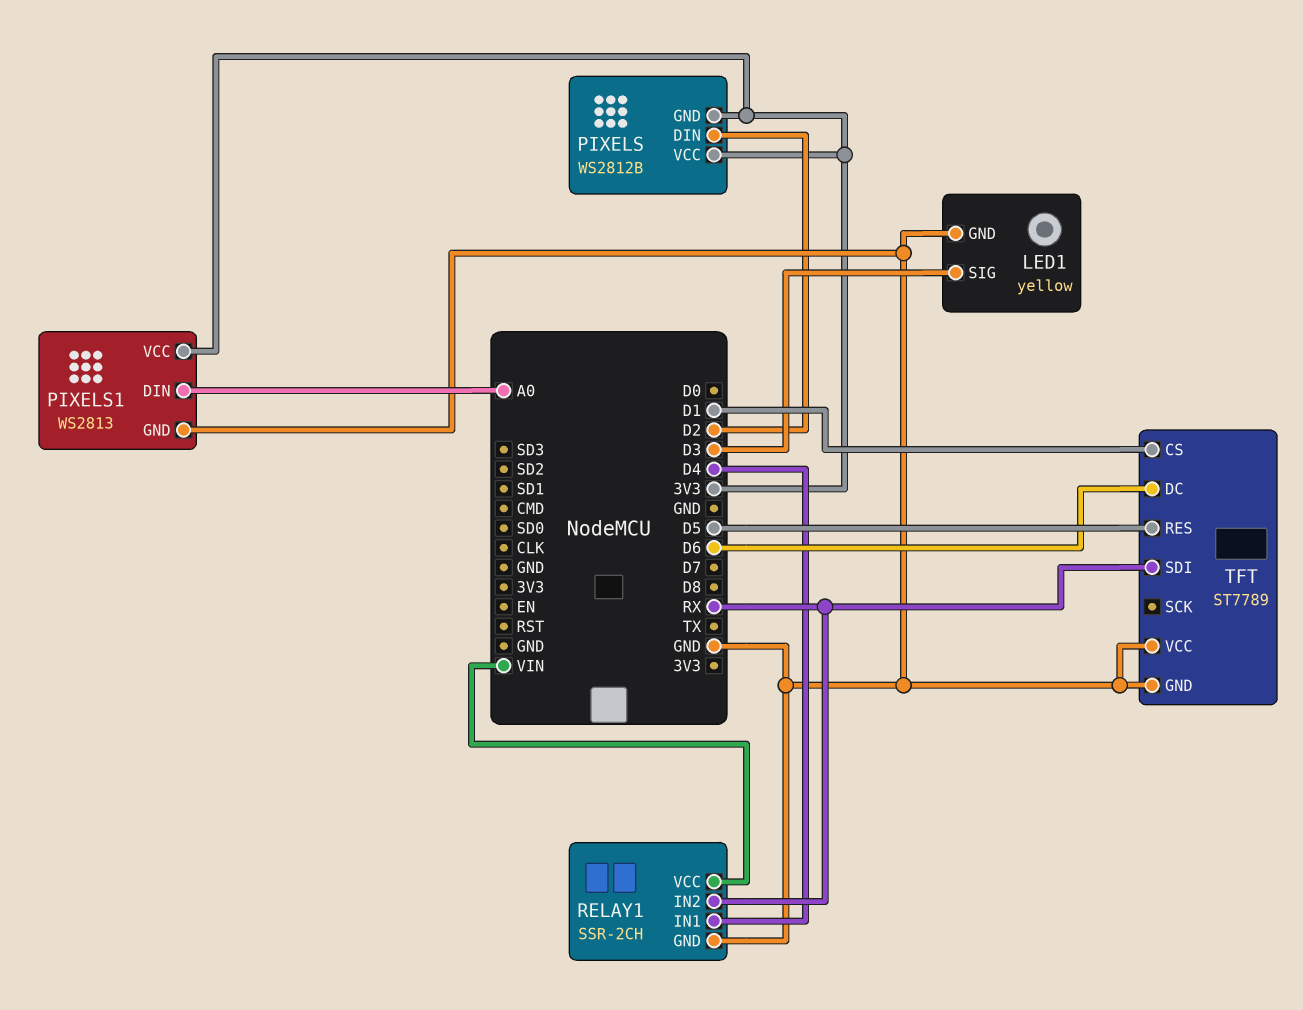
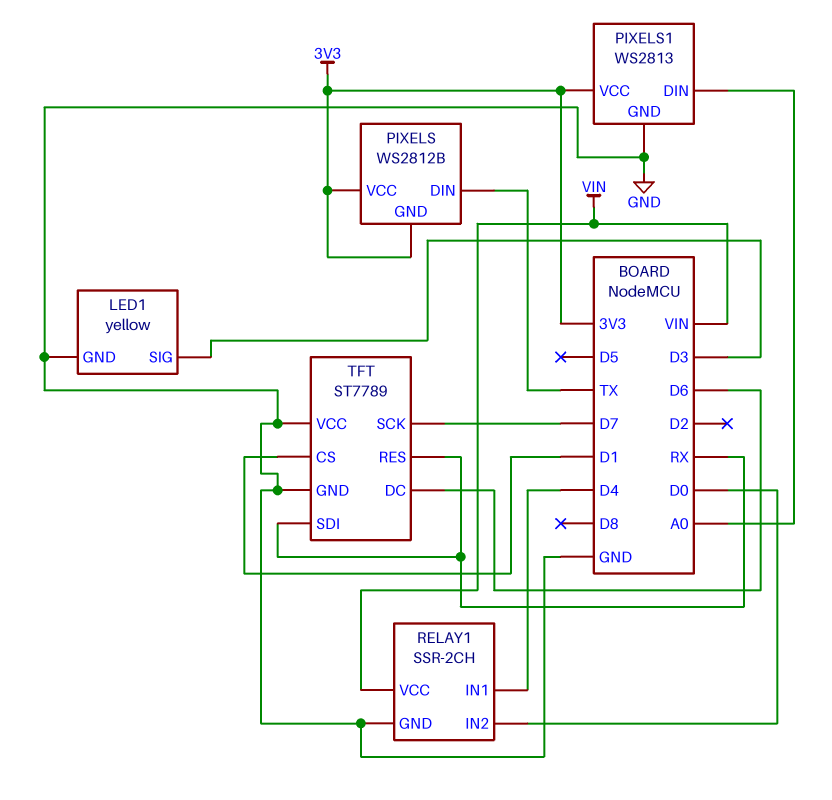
PIXELS pin DIN: D2 -> TX
RELAY1 pin IN2: RX -> D0
TFT pin RES: D5 -> RX
TFT pin SCK: none -> D7

